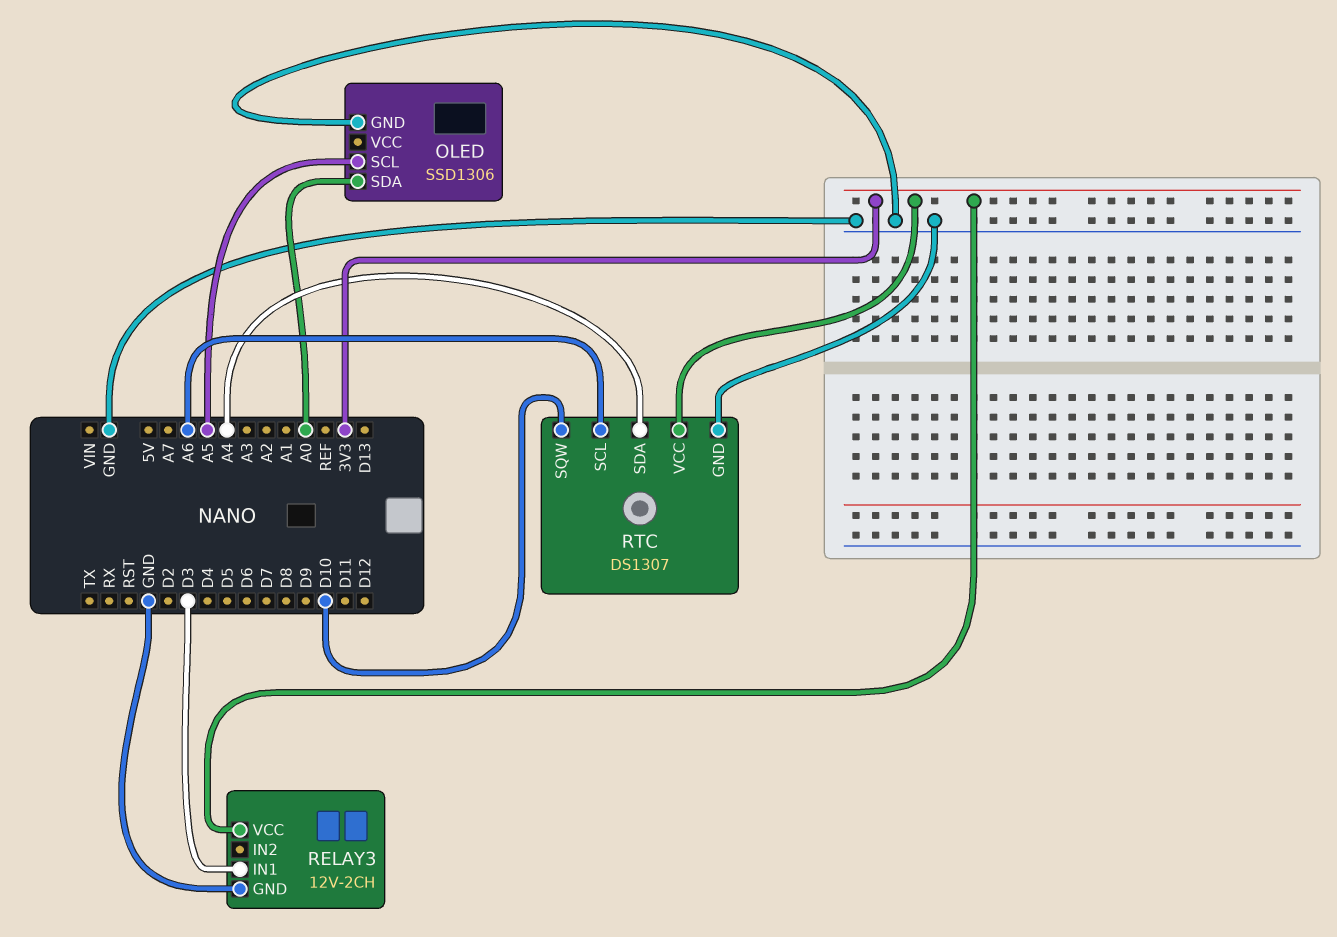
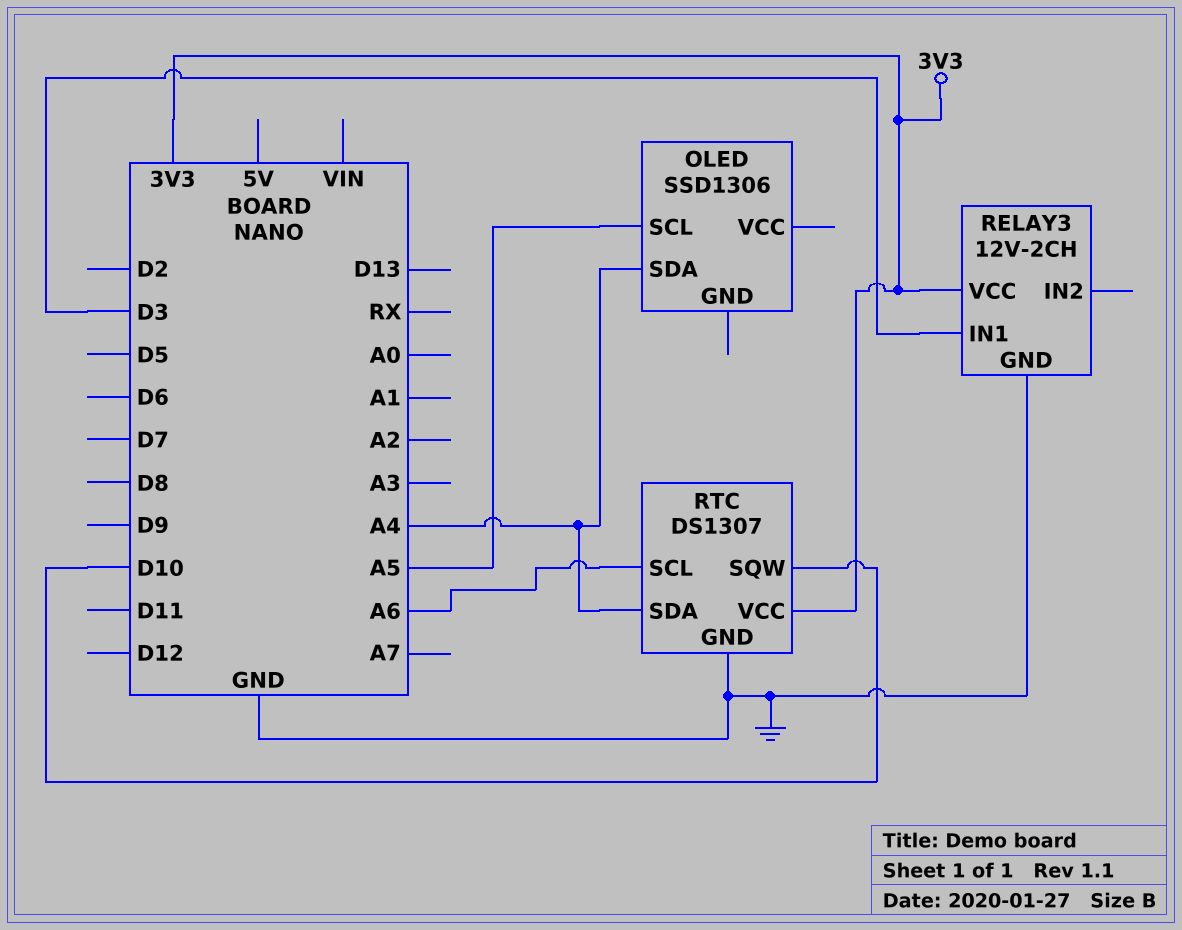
OLED pin GND: GND -> none
OLED pin SDA: A0 -> A4

